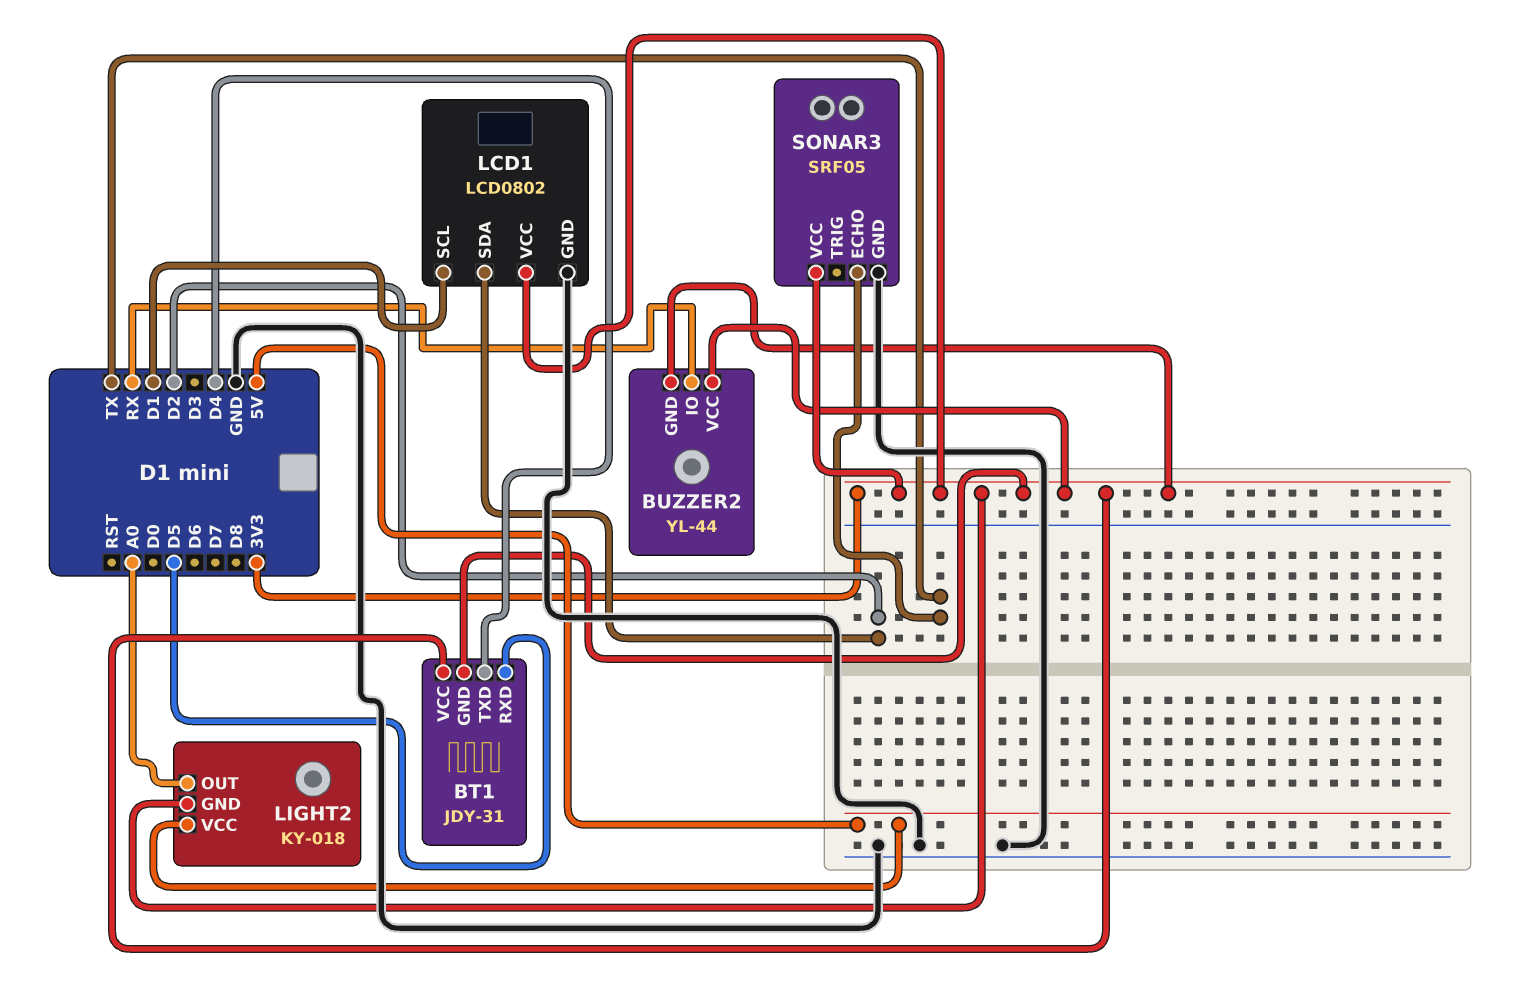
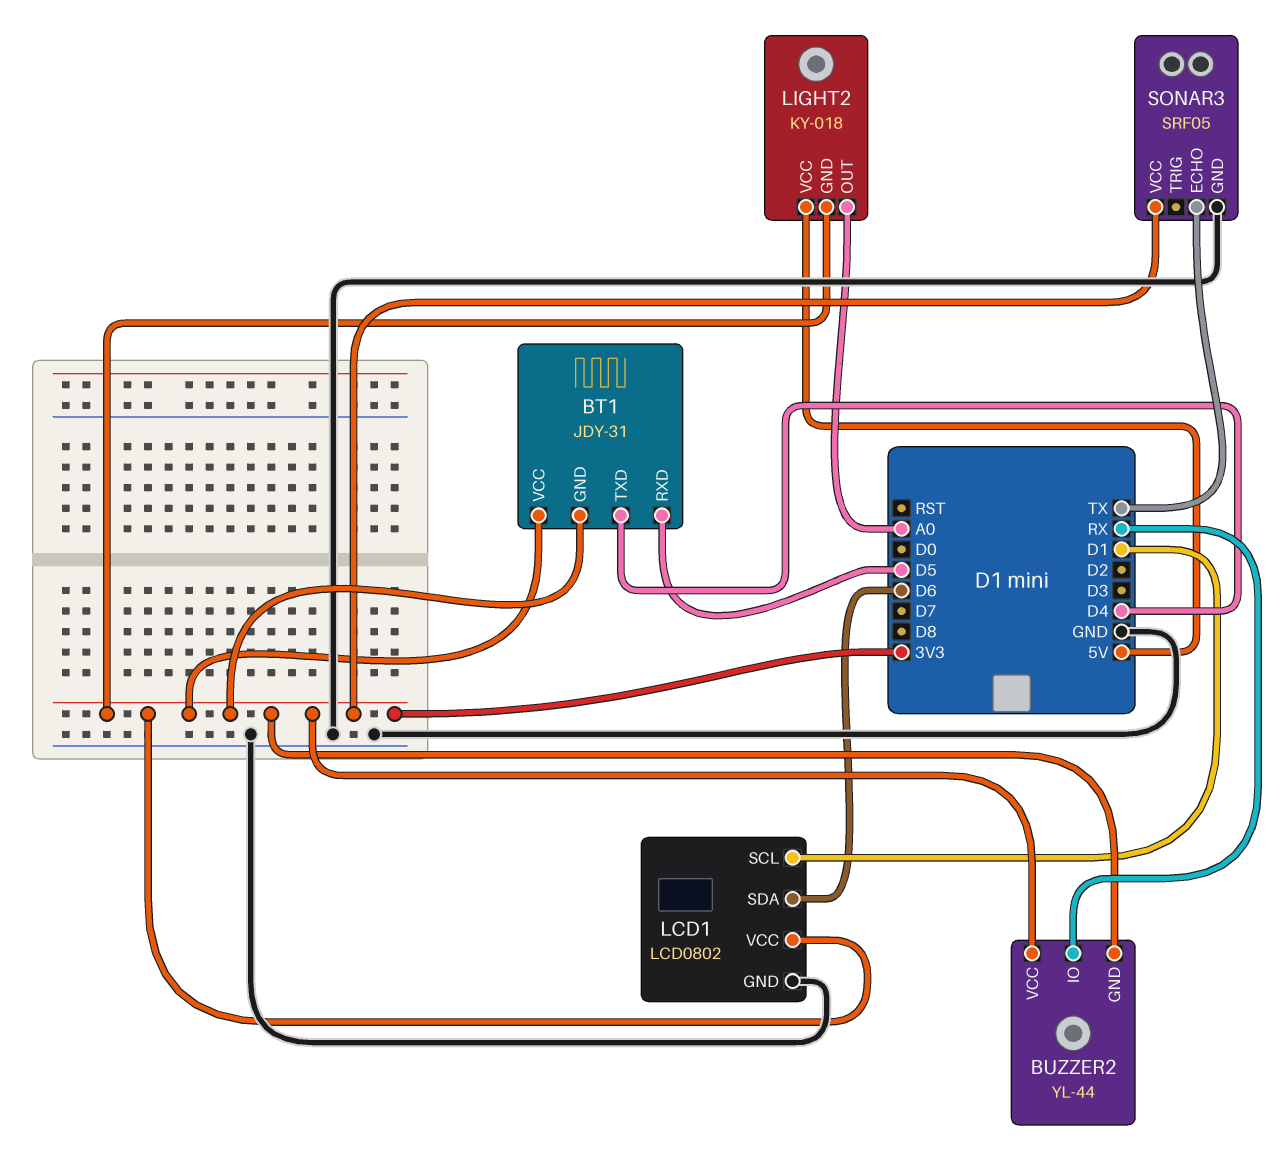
LCD1 pin SDA: D2 -> D6

